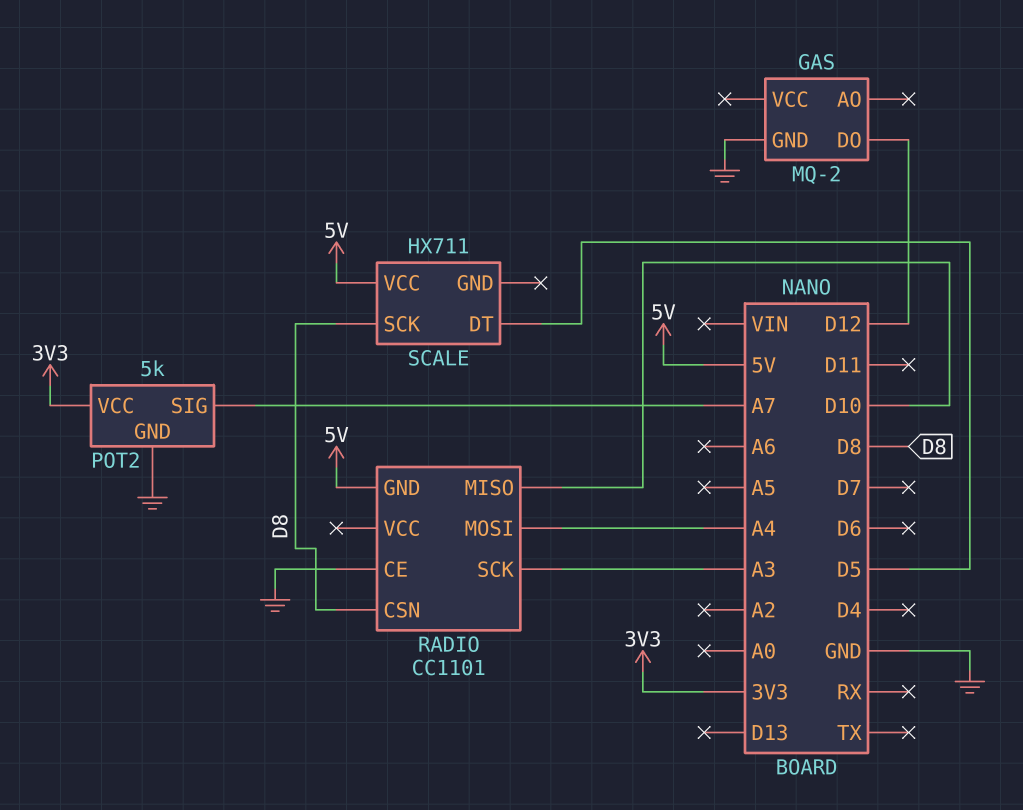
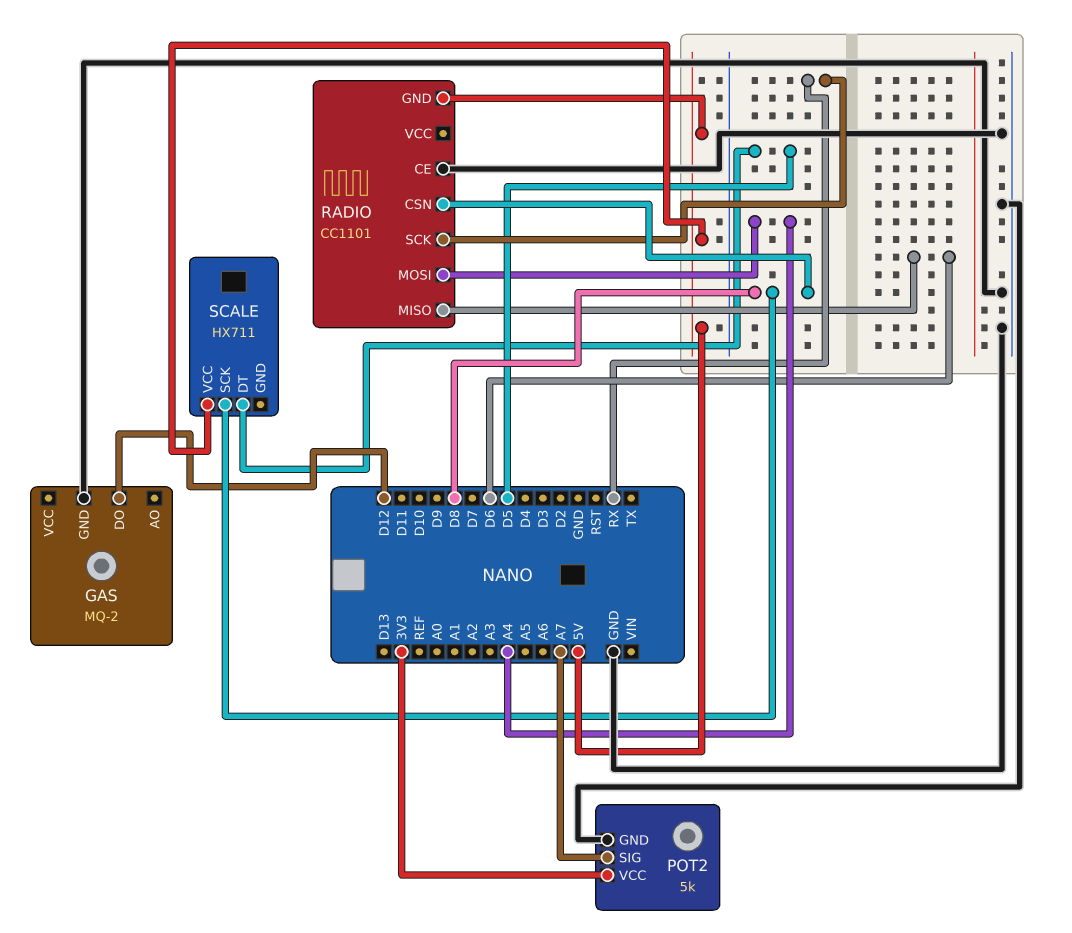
RADIO pin MISO: D10 -> D6
RADIO pin SCK: A3 -> RX

